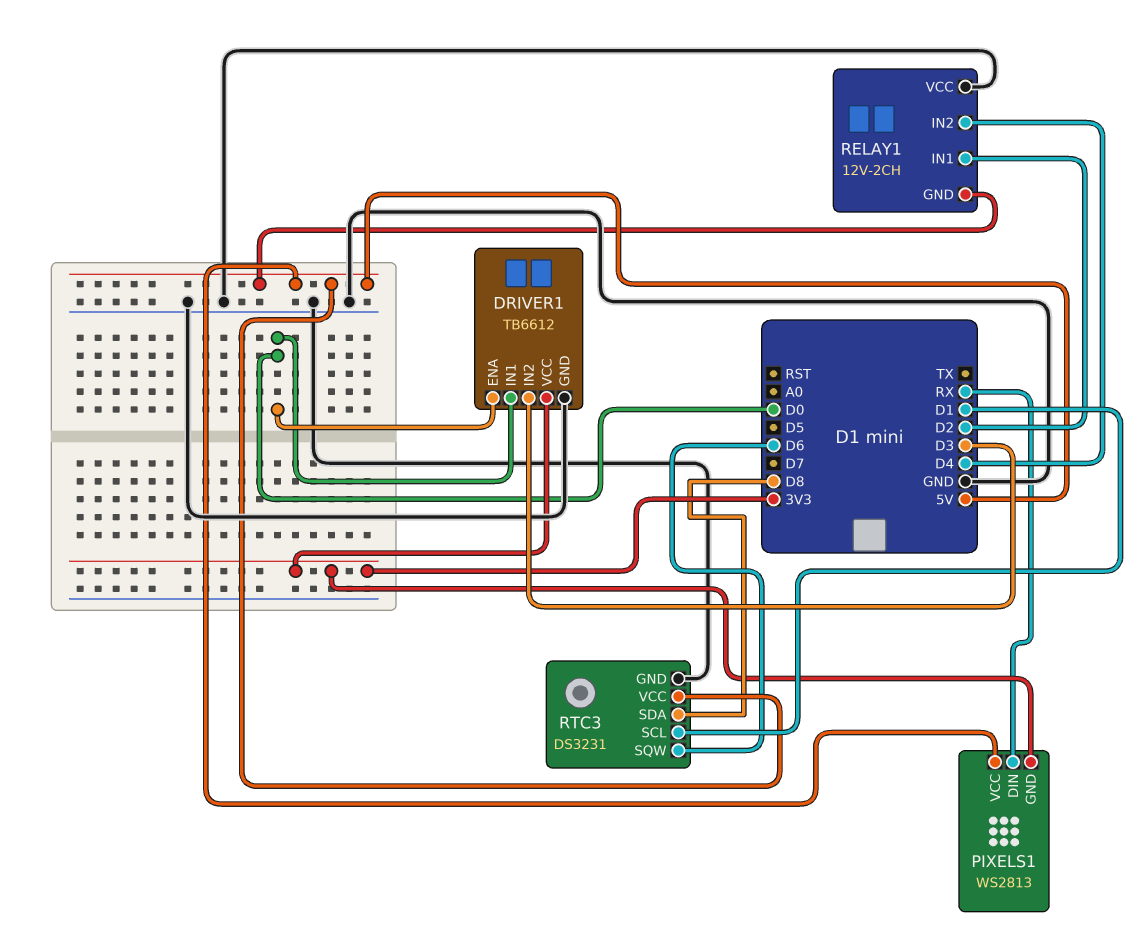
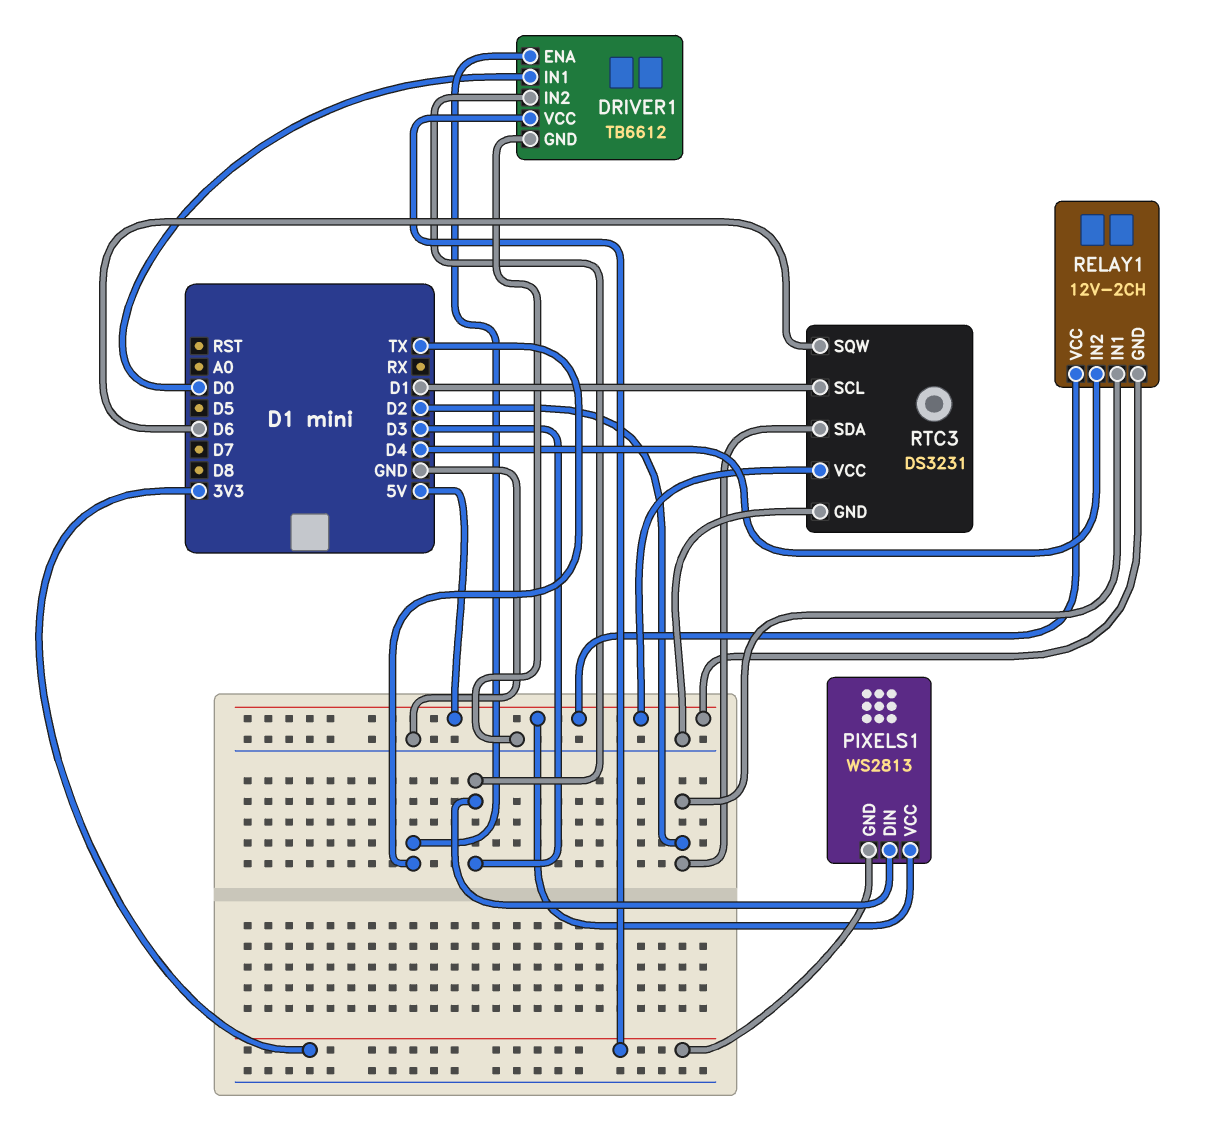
DRIVER1 pin ENA: D0 -> TX
PIXELS1 pin DIN: RX -> D3
RELAY1 pin VCC: GND -> 5V
RTC3 pin SDA: D8 -> D2

